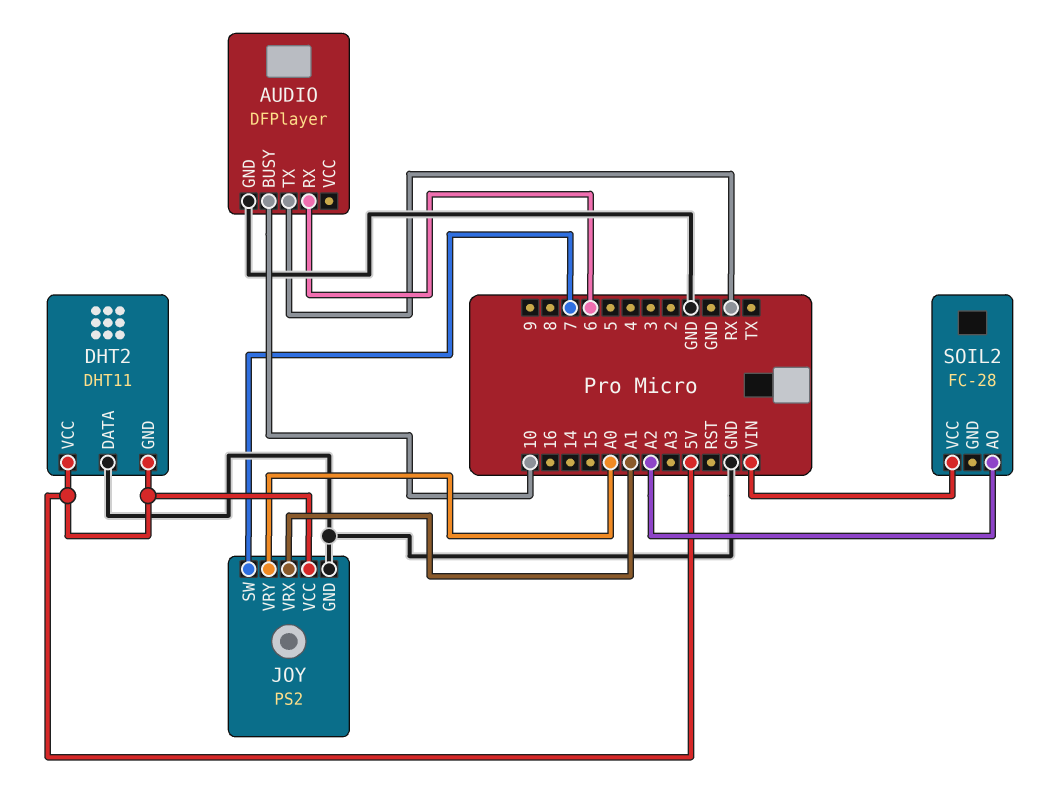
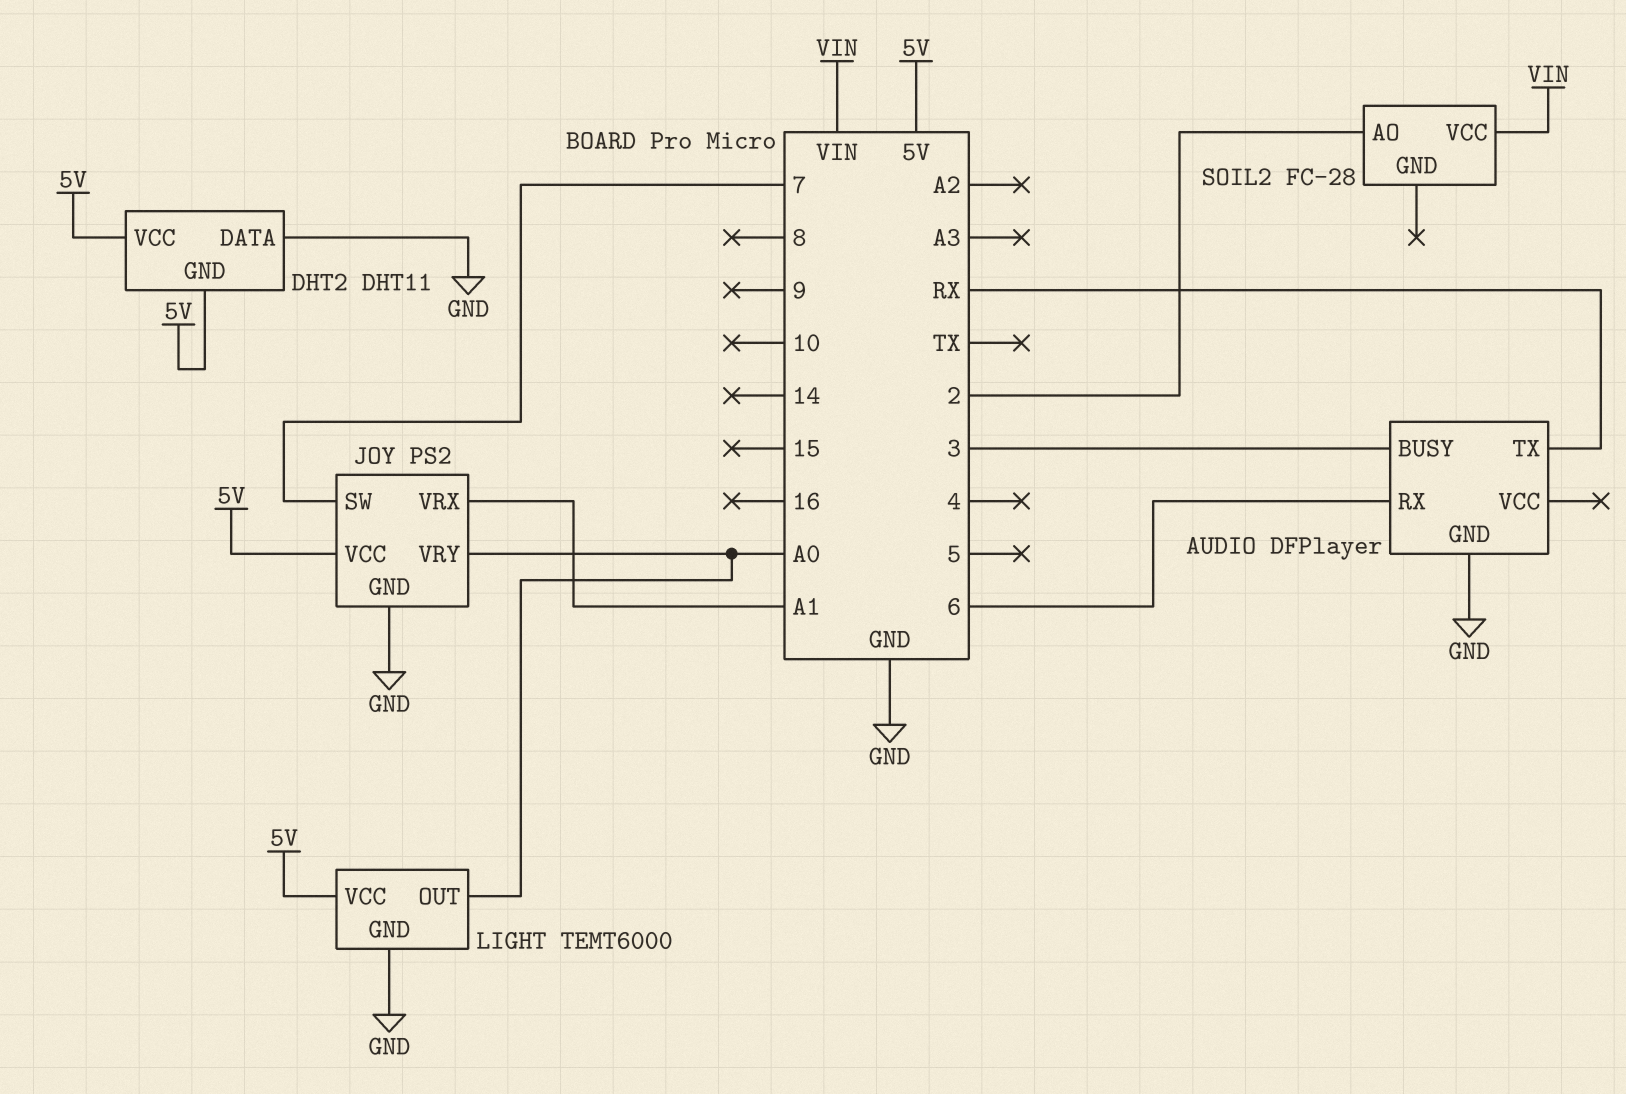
AUDIO pin BUSY: 10 -> 3
LIGHT: none -> TEMT6000
LIGHT pin GND: none -> GND
LIGHT pin OUT: none -> A0
LIGHT pin VCC: none -> 5V
SOIL2 pin AO: A2 -> 2

